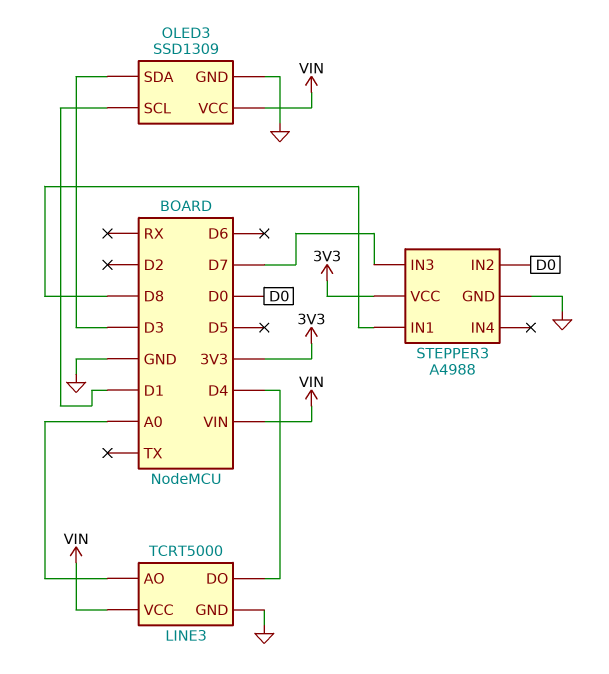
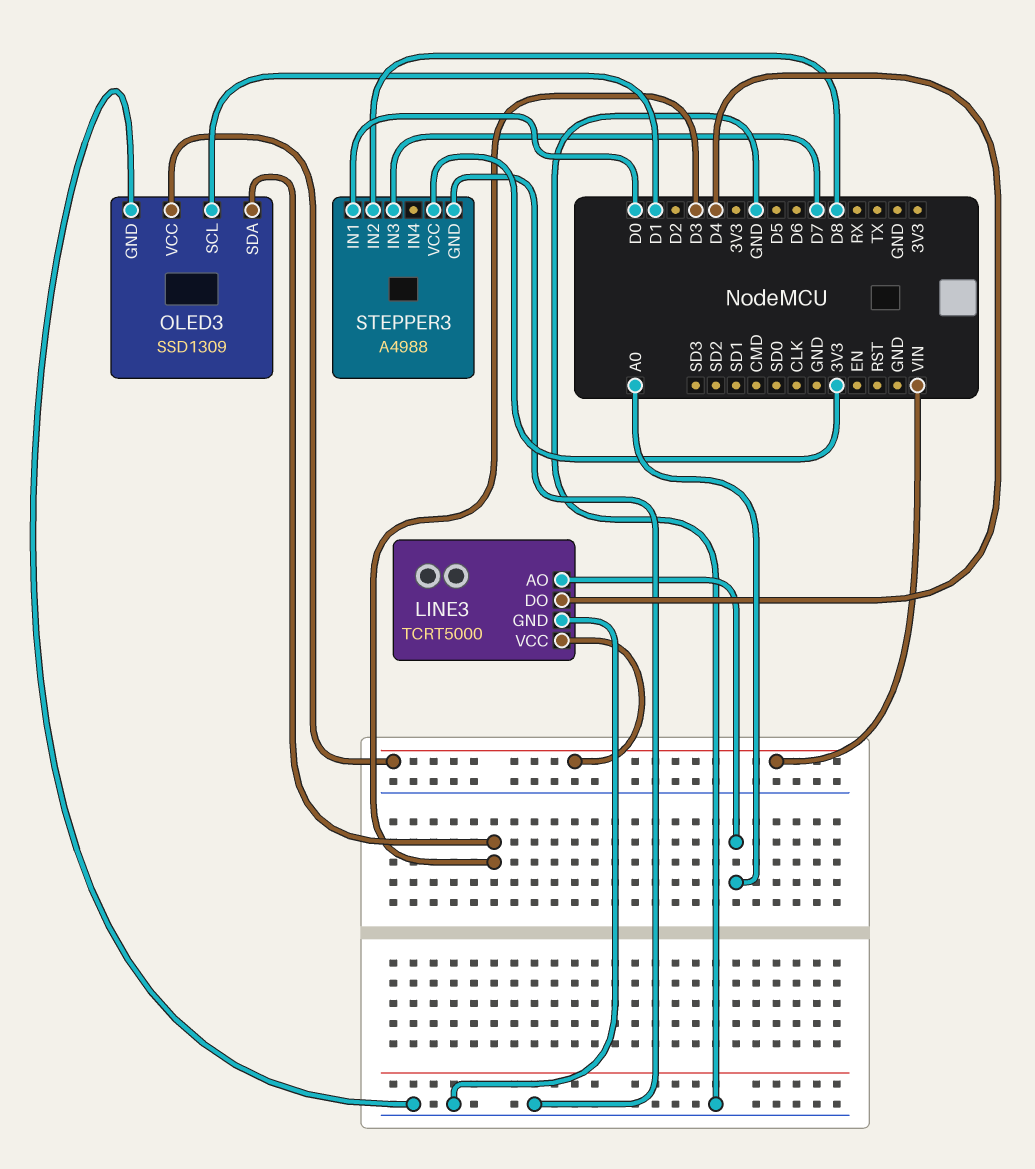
STEPPER3 pin IN1: D8 -> D0
STEPPER3 pin IN2: D0 -> D8

